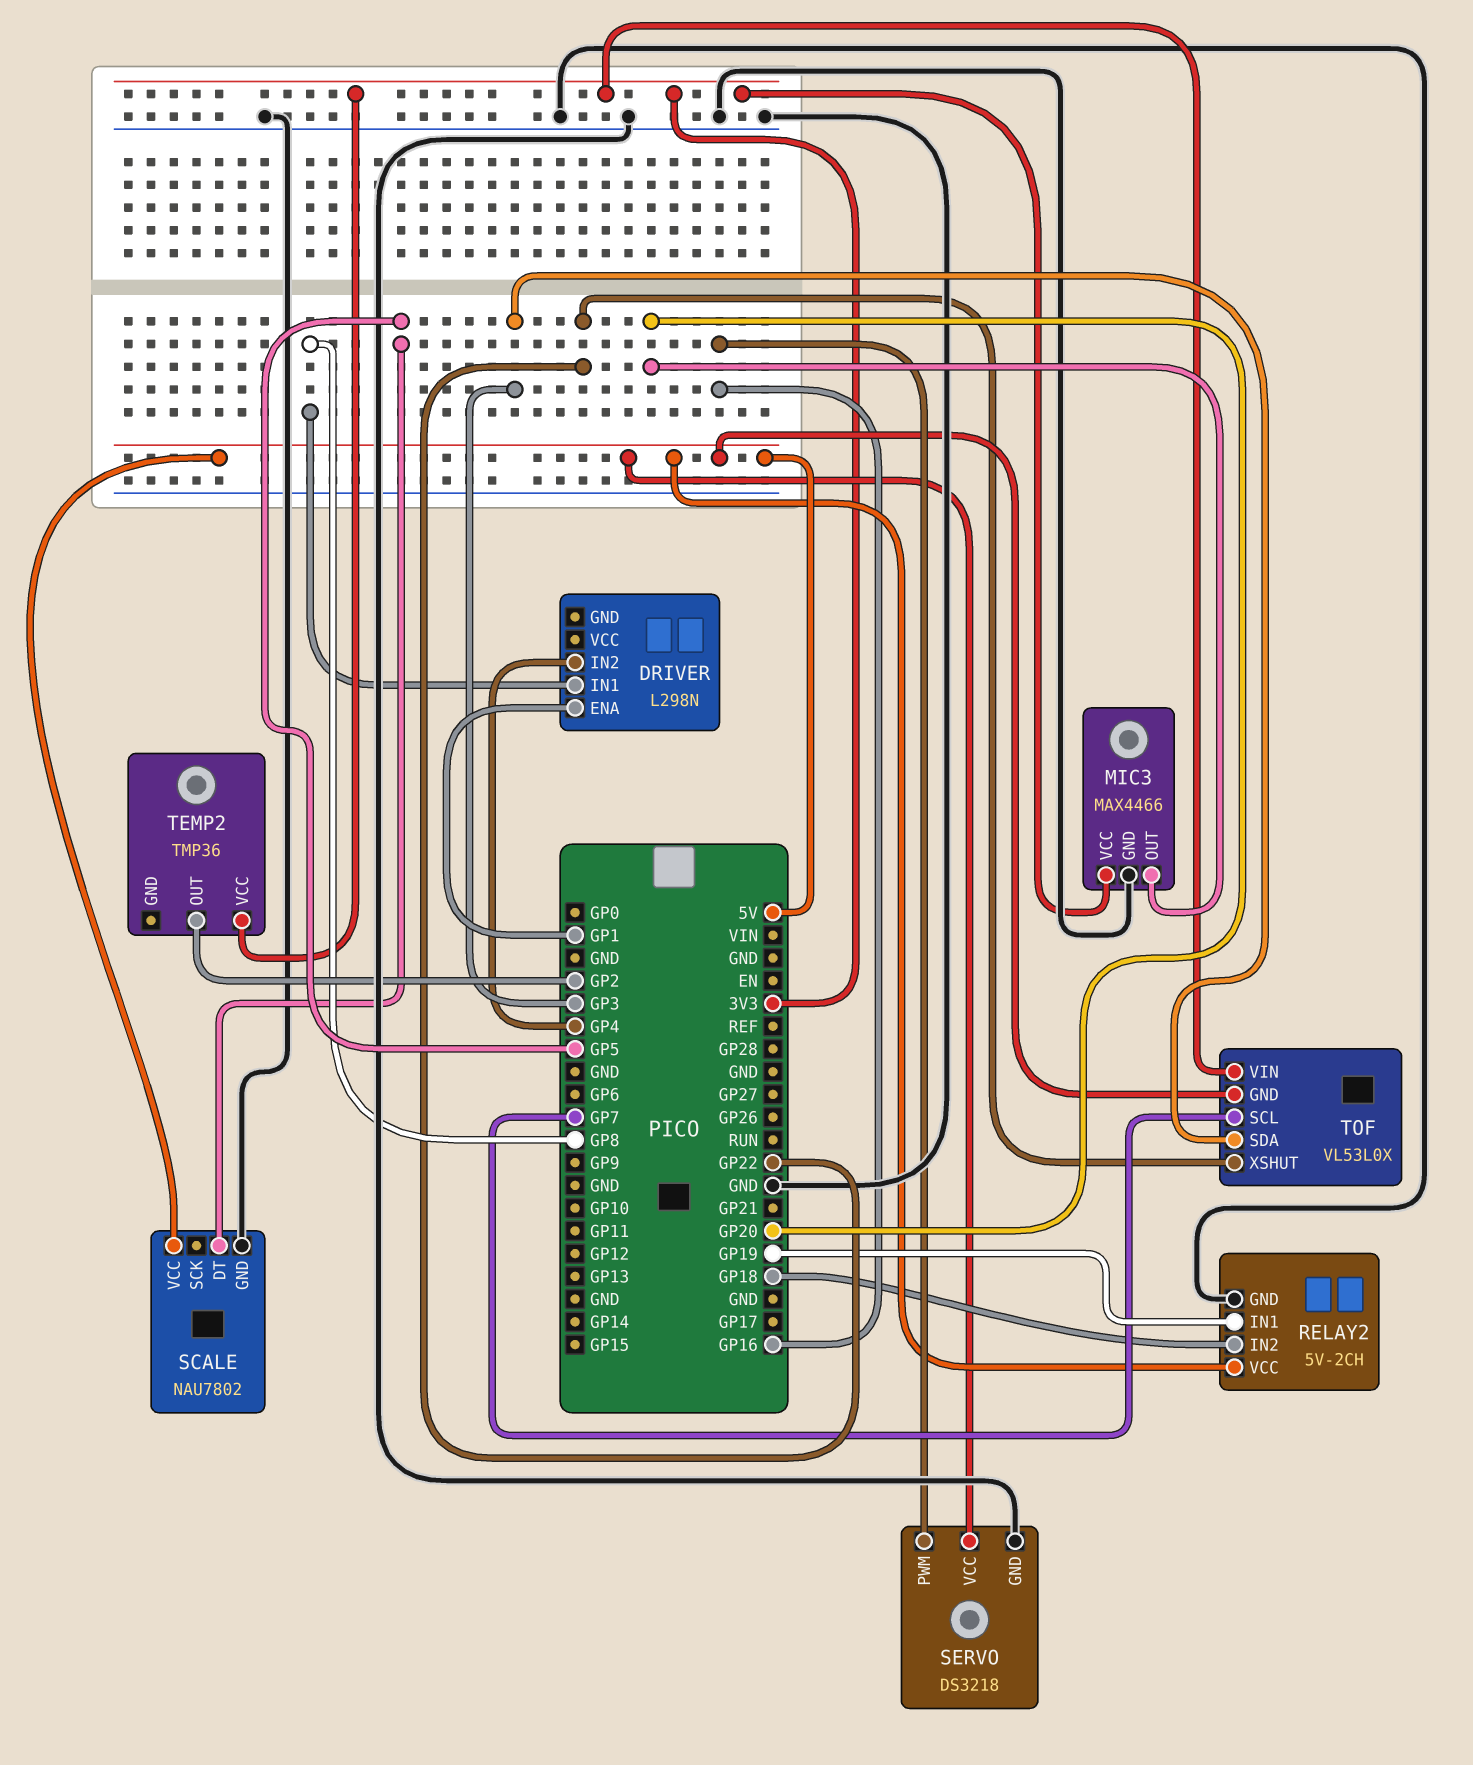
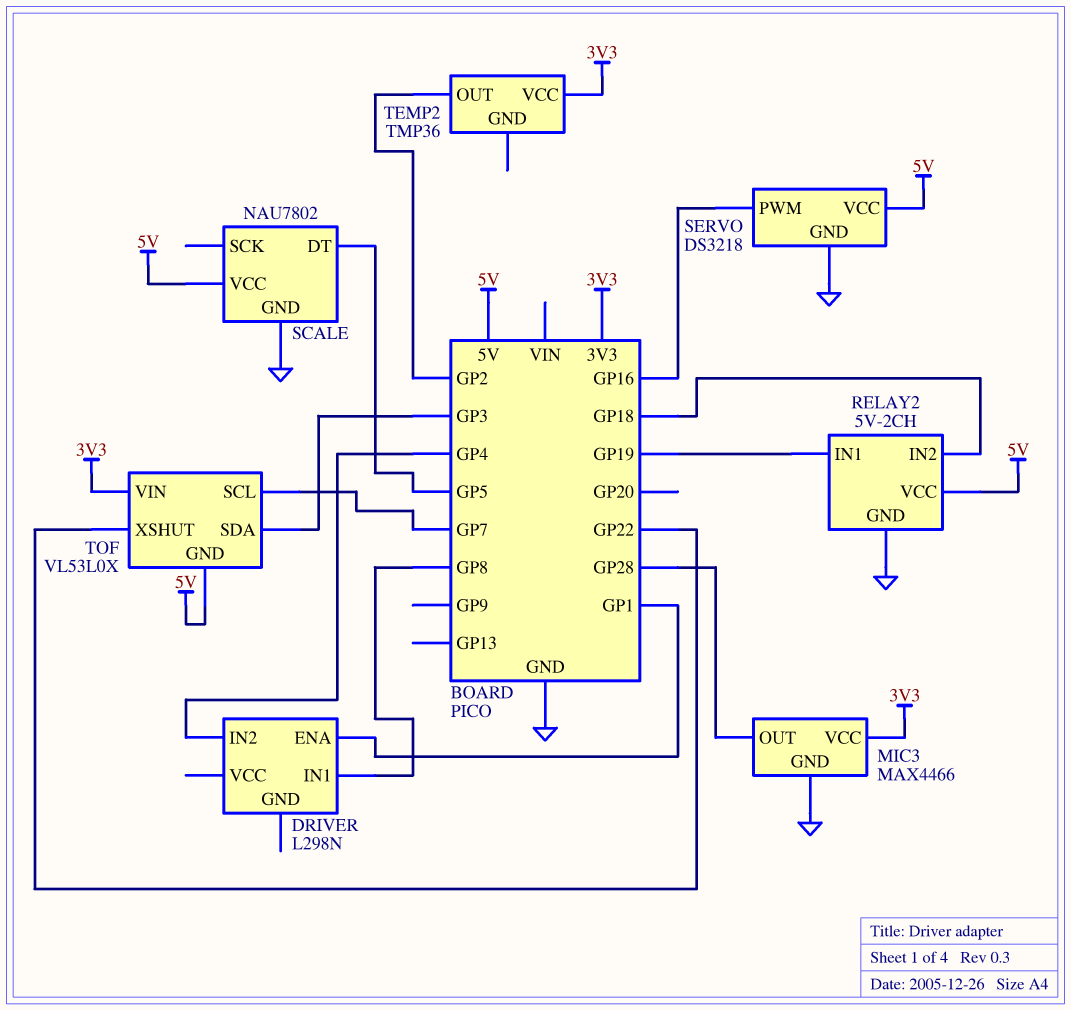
MIC3 pin OUT: GP20 -> GP28

